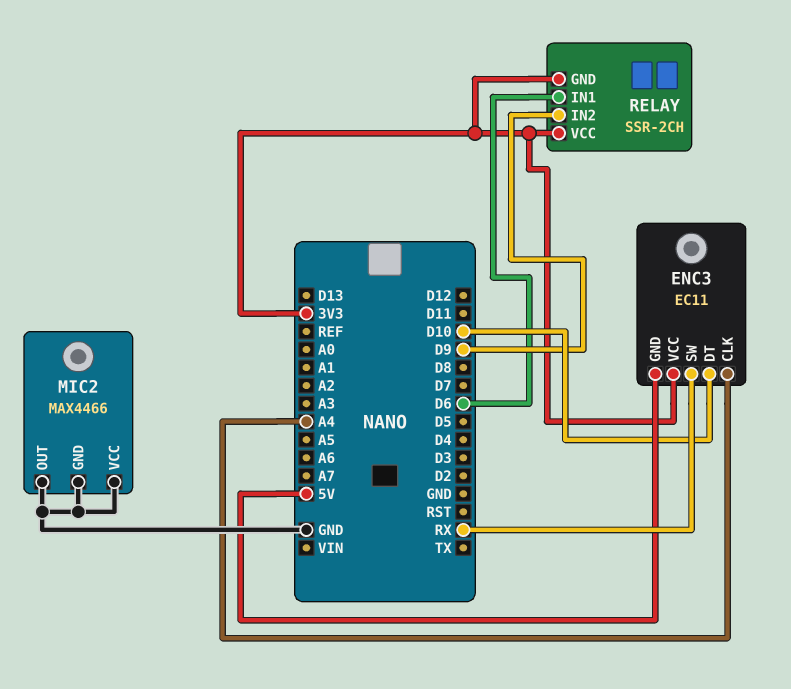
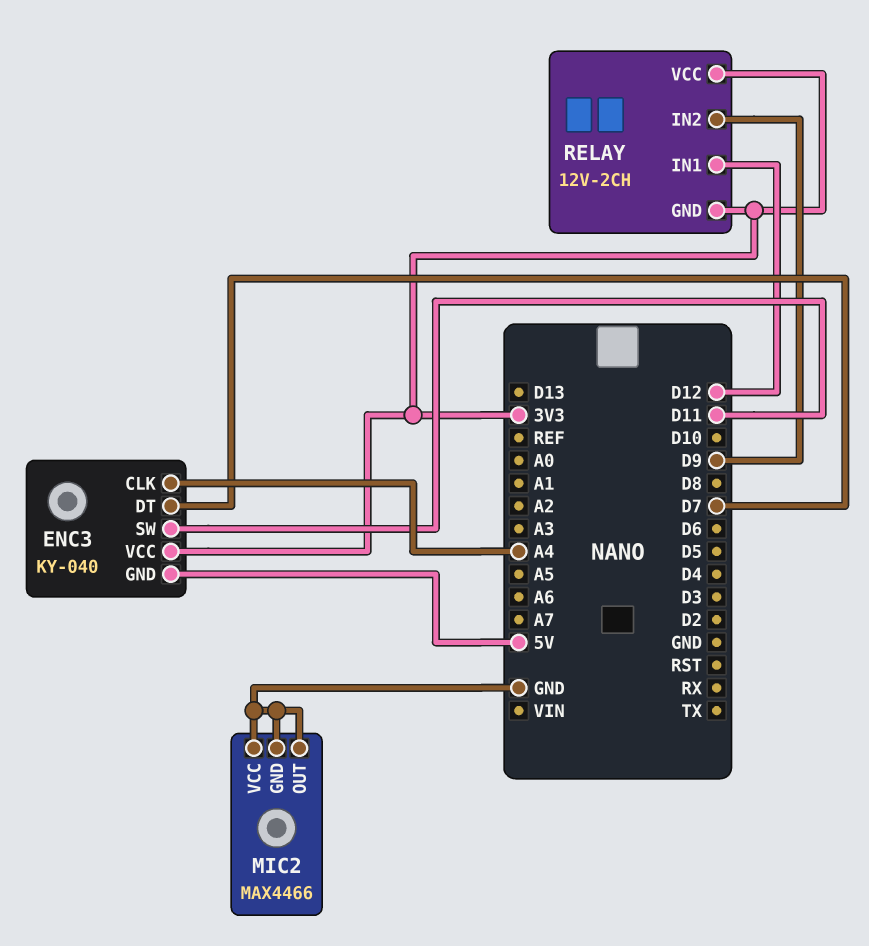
ENC3: EC11 -> KY-040
ENC3 pin DT: D10 -> D7
ENC3 pin SW: RX -> D11
RELAY: SSR-2CH -> 12V-2CH
RELAY pin IN1: D6 -> D12

